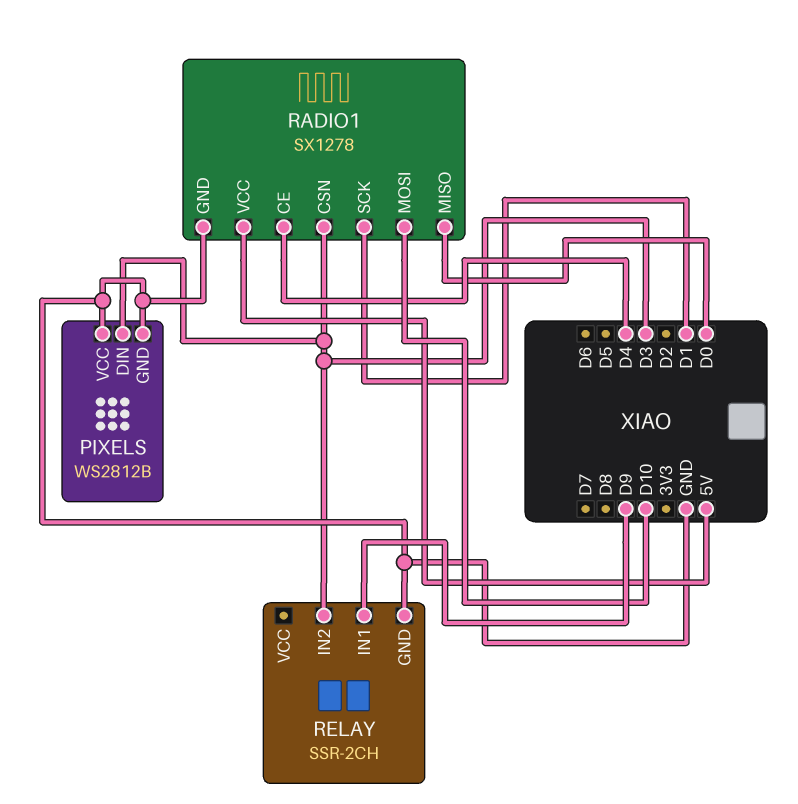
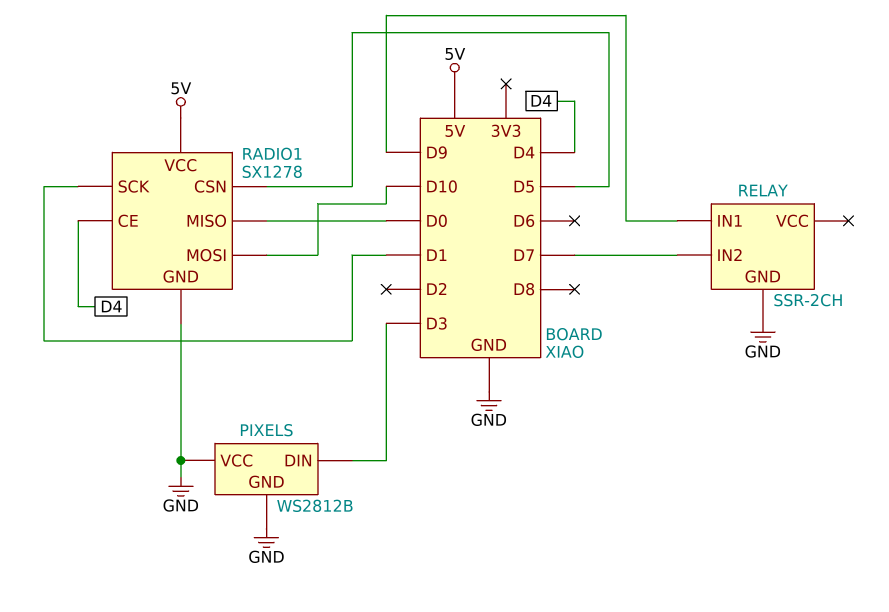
RADIO1 pin CSN: D3 -> D5
RELAY pin IN2: D3 -> D7

